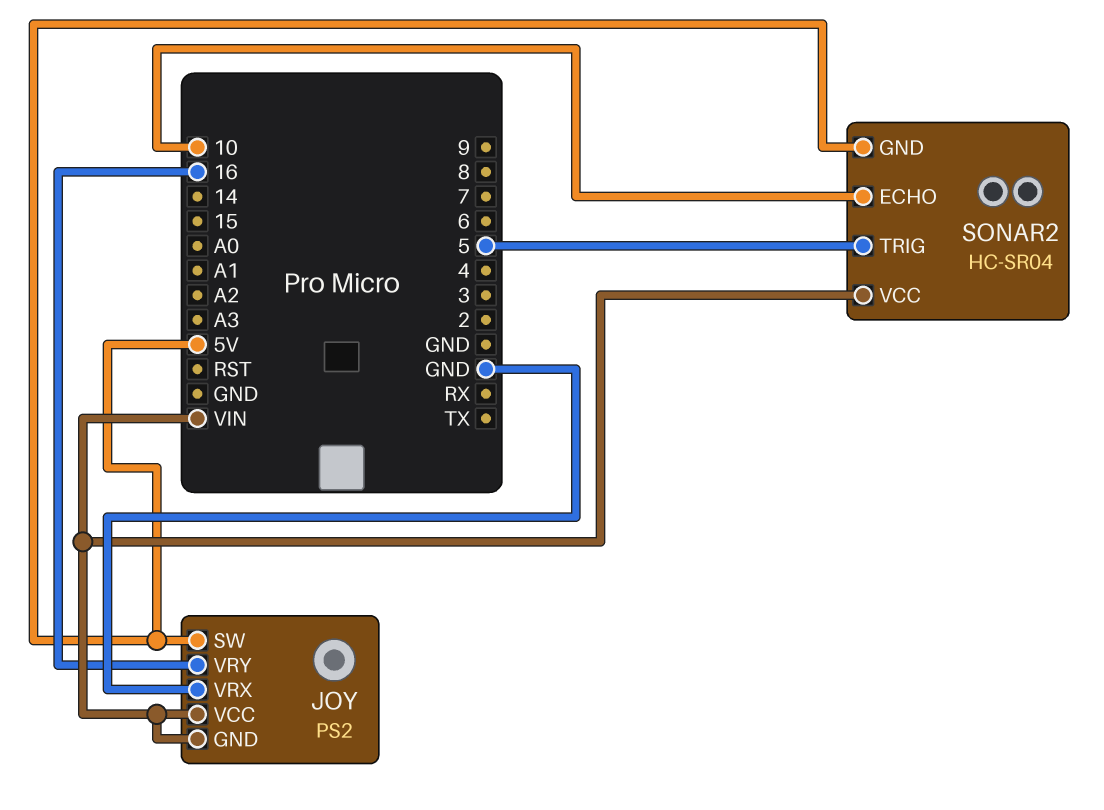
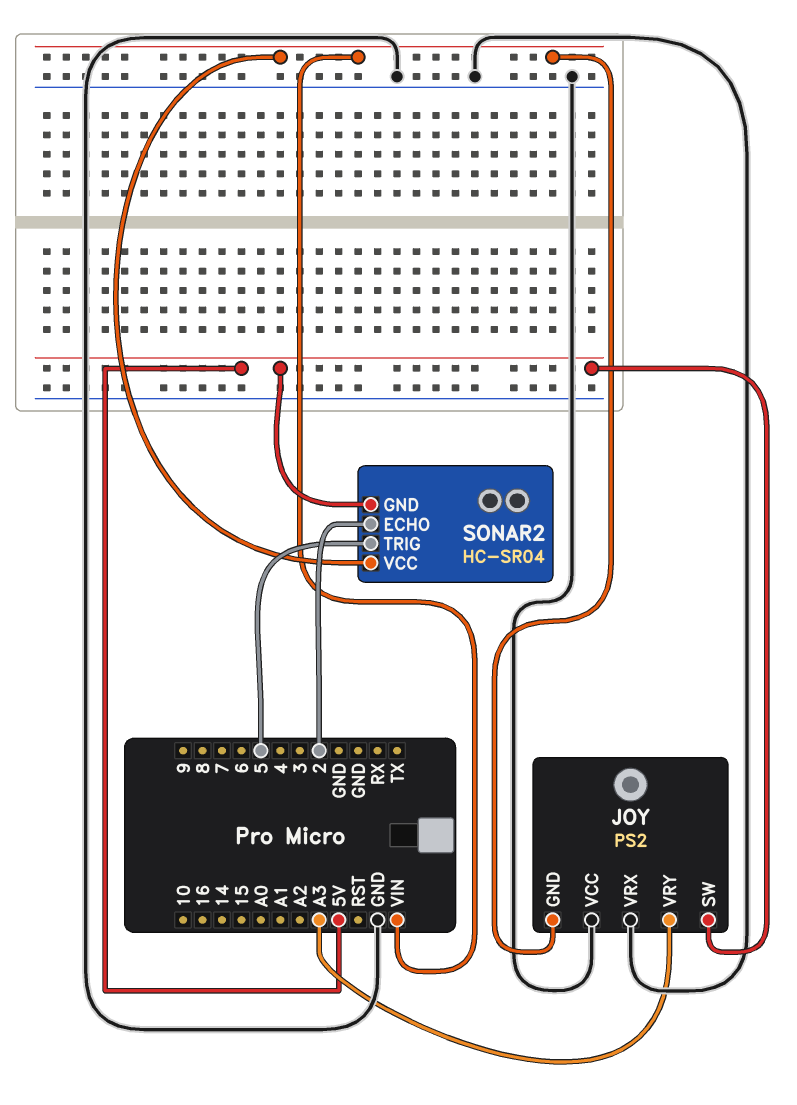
JOY pin VCC: VIN -> GND
JOY pin VRY: 16 -> A3
SONAR2 pin ECHO: 10 -> 2

